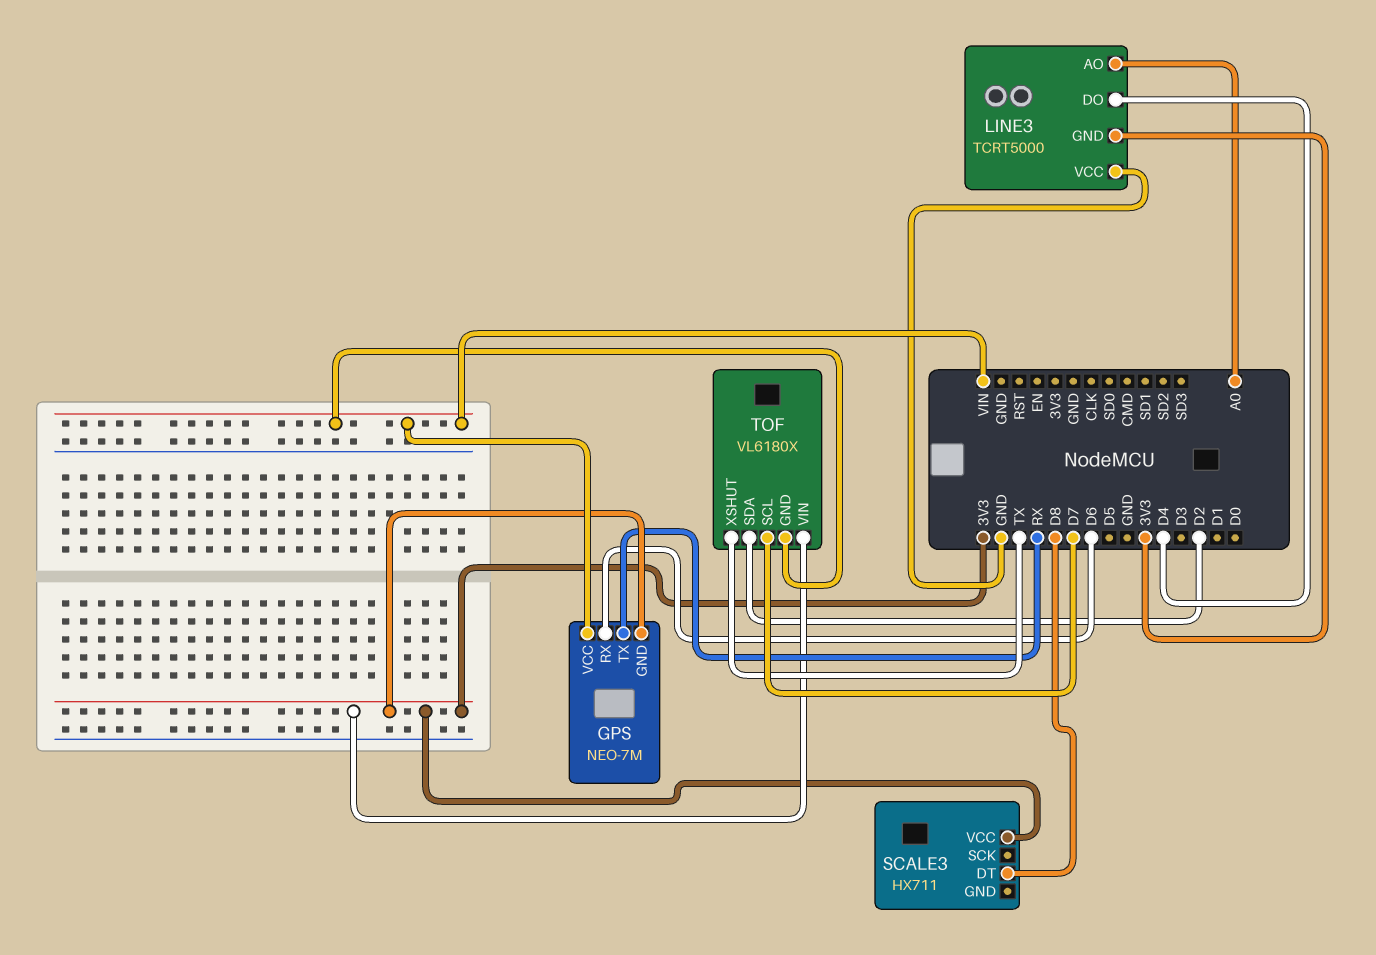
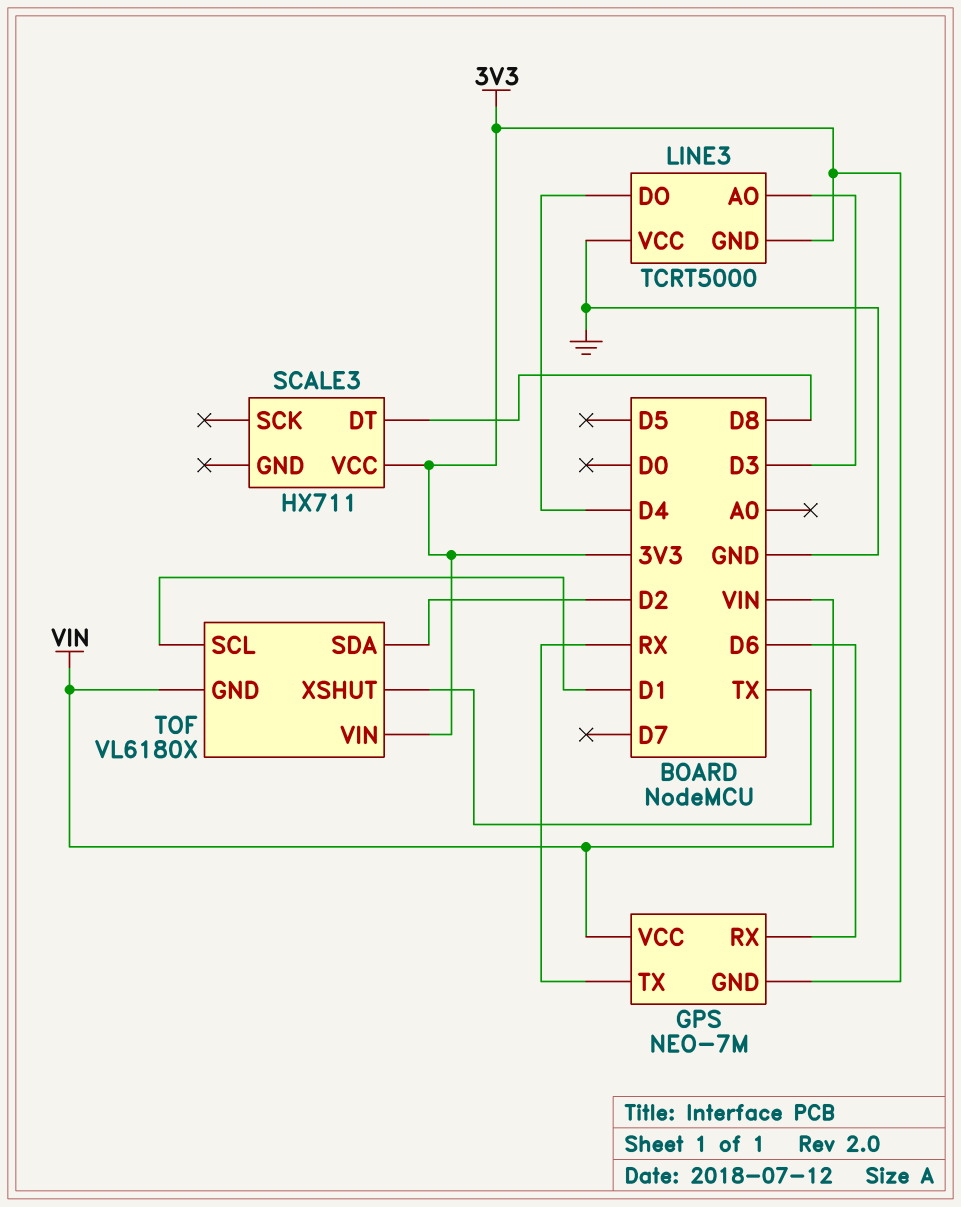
LINE3 pin AO: A0 -> D3
TOF pin SCL: D7 -> D1

